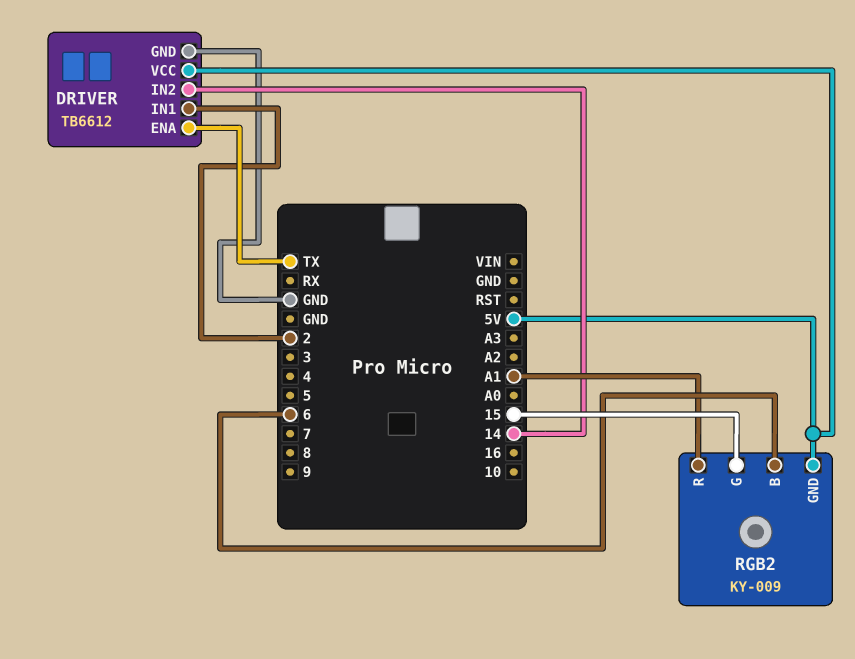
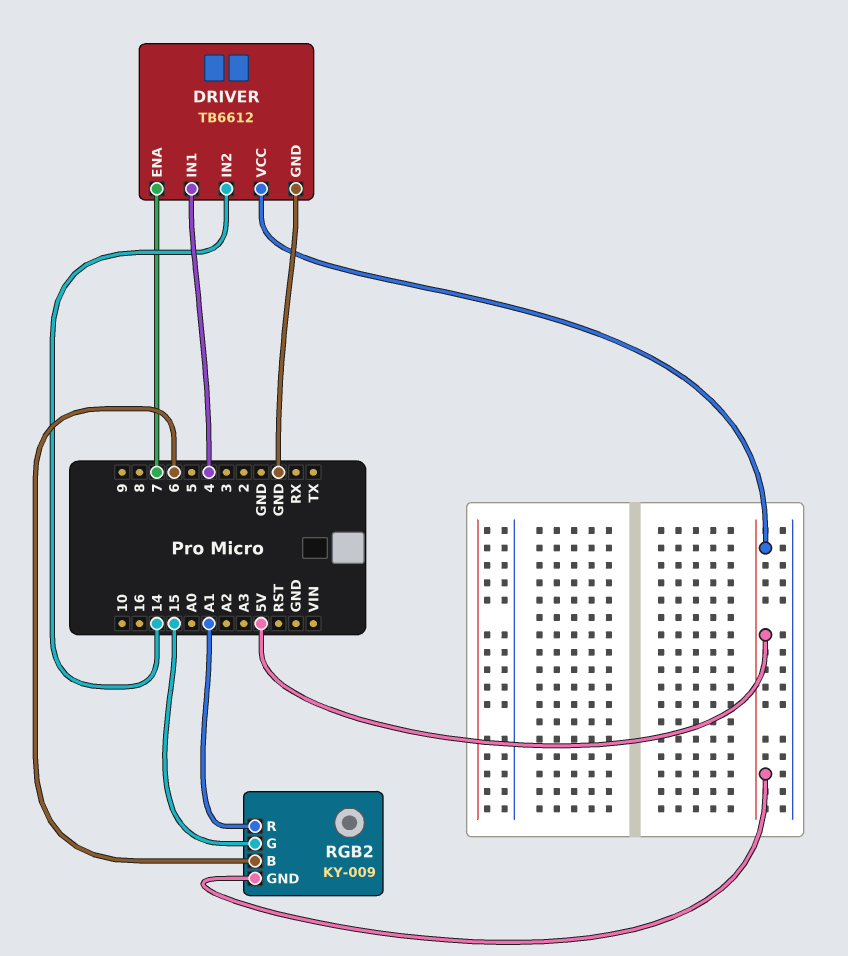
DRIVER pin ENA: TX -> 7
DRIVER pin IN1: 2 -> 4

